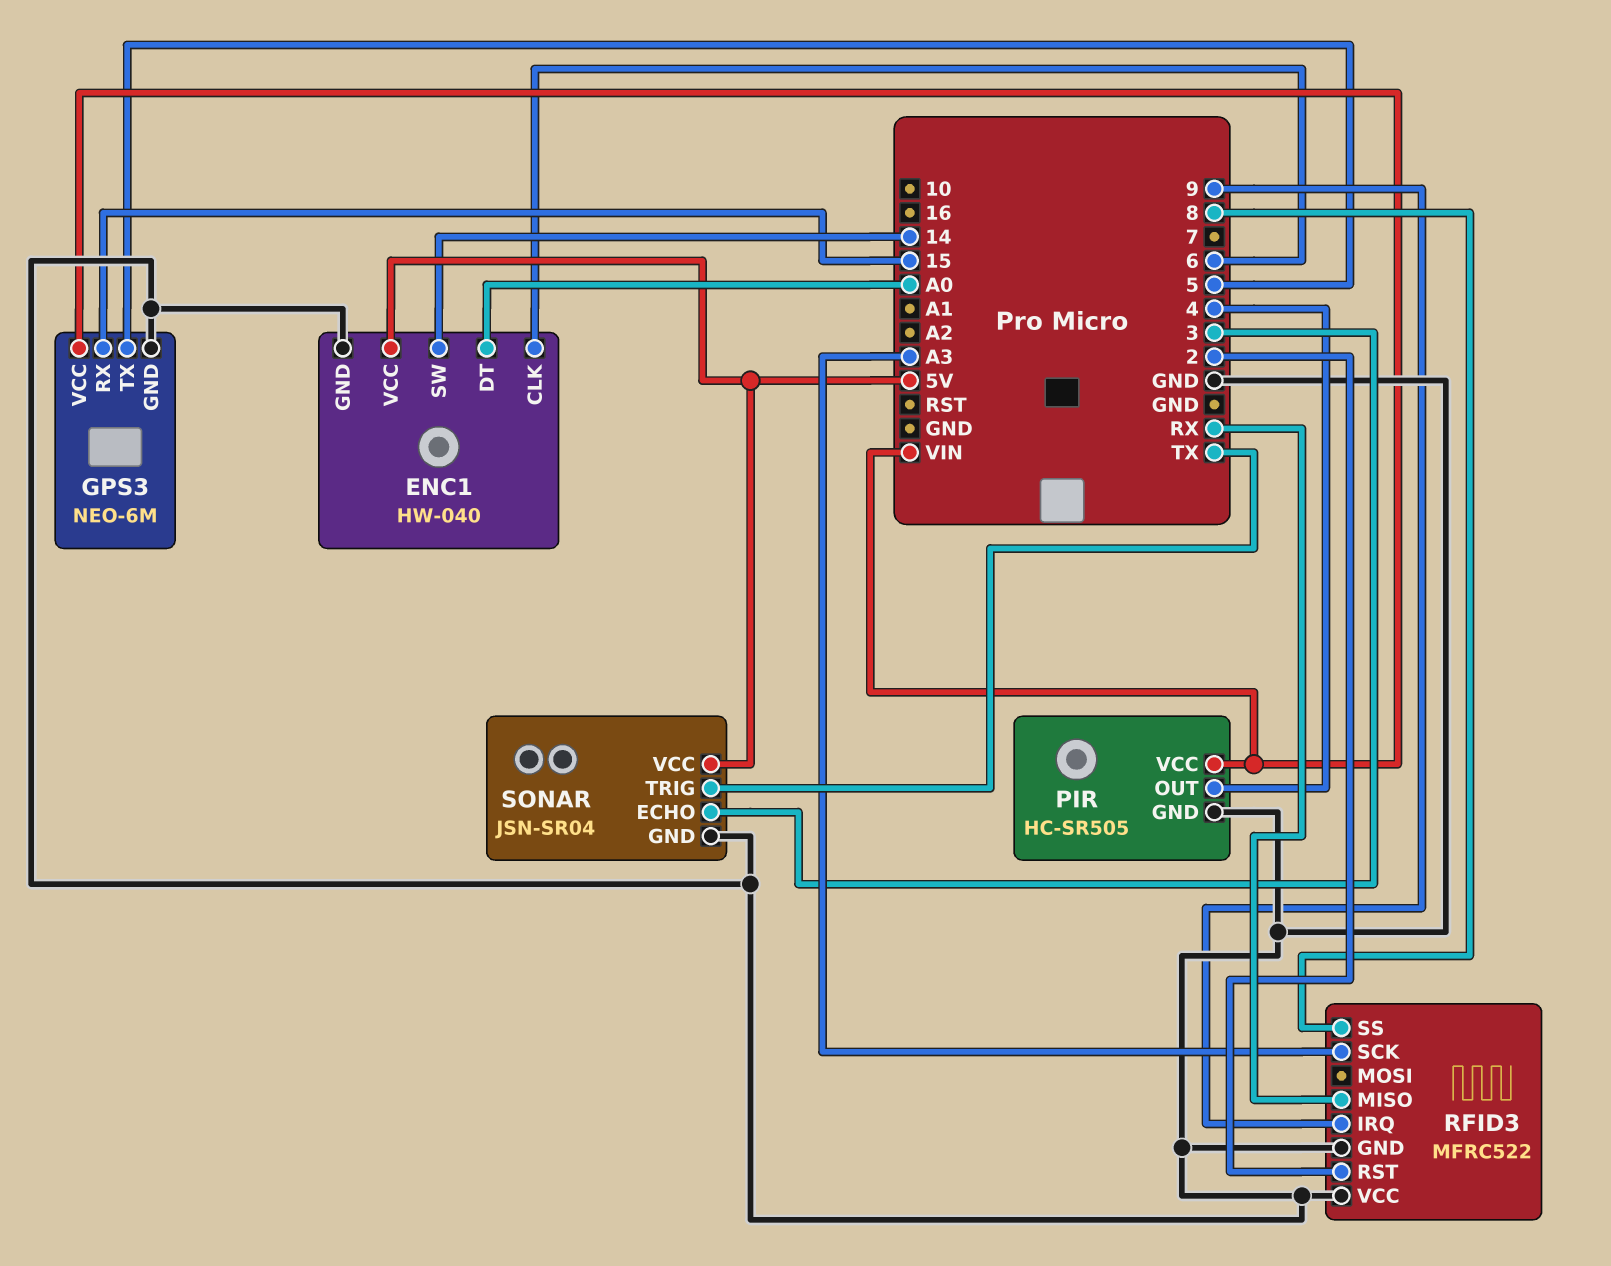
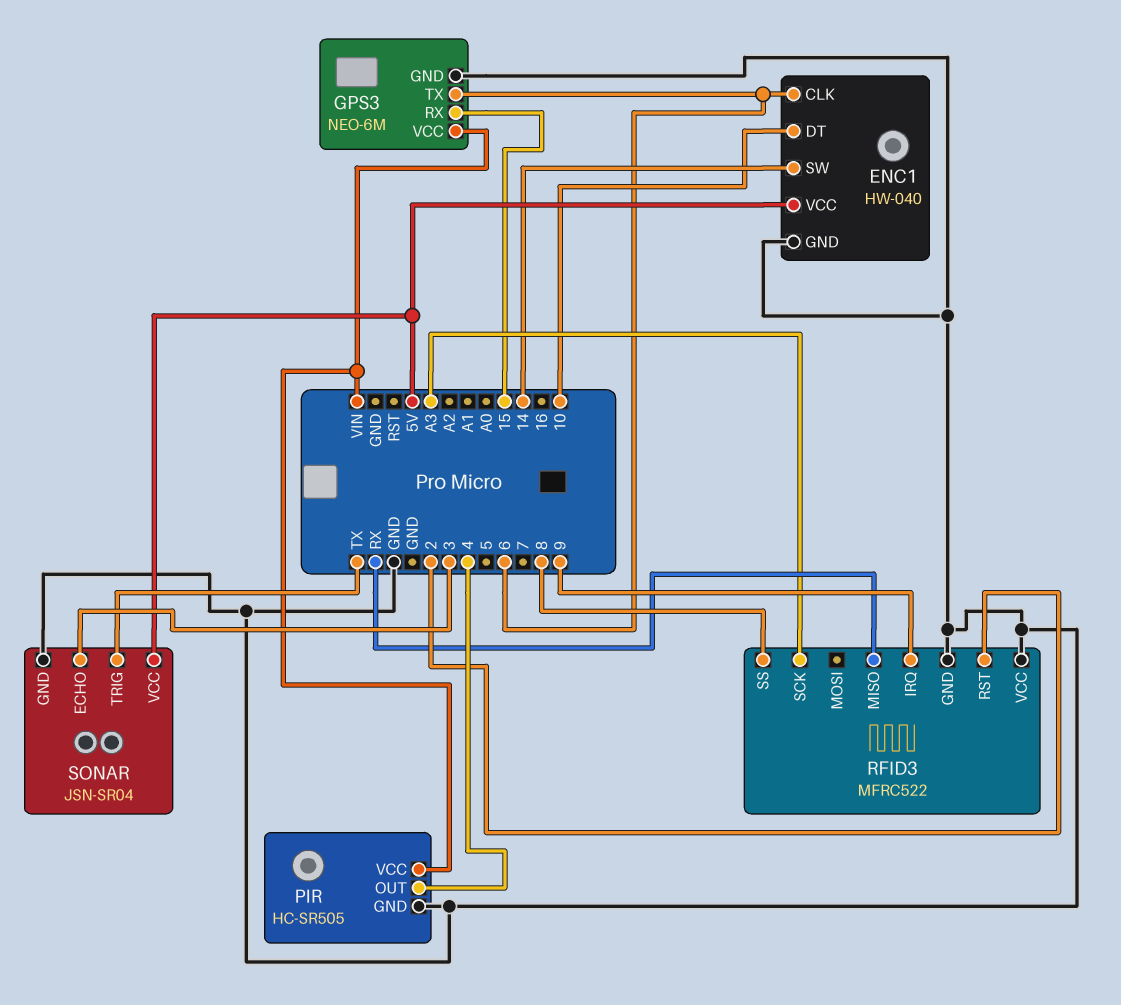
ENC1 pin DT: A0 -> 10
GPS3 pin TX: 5 -> 6

